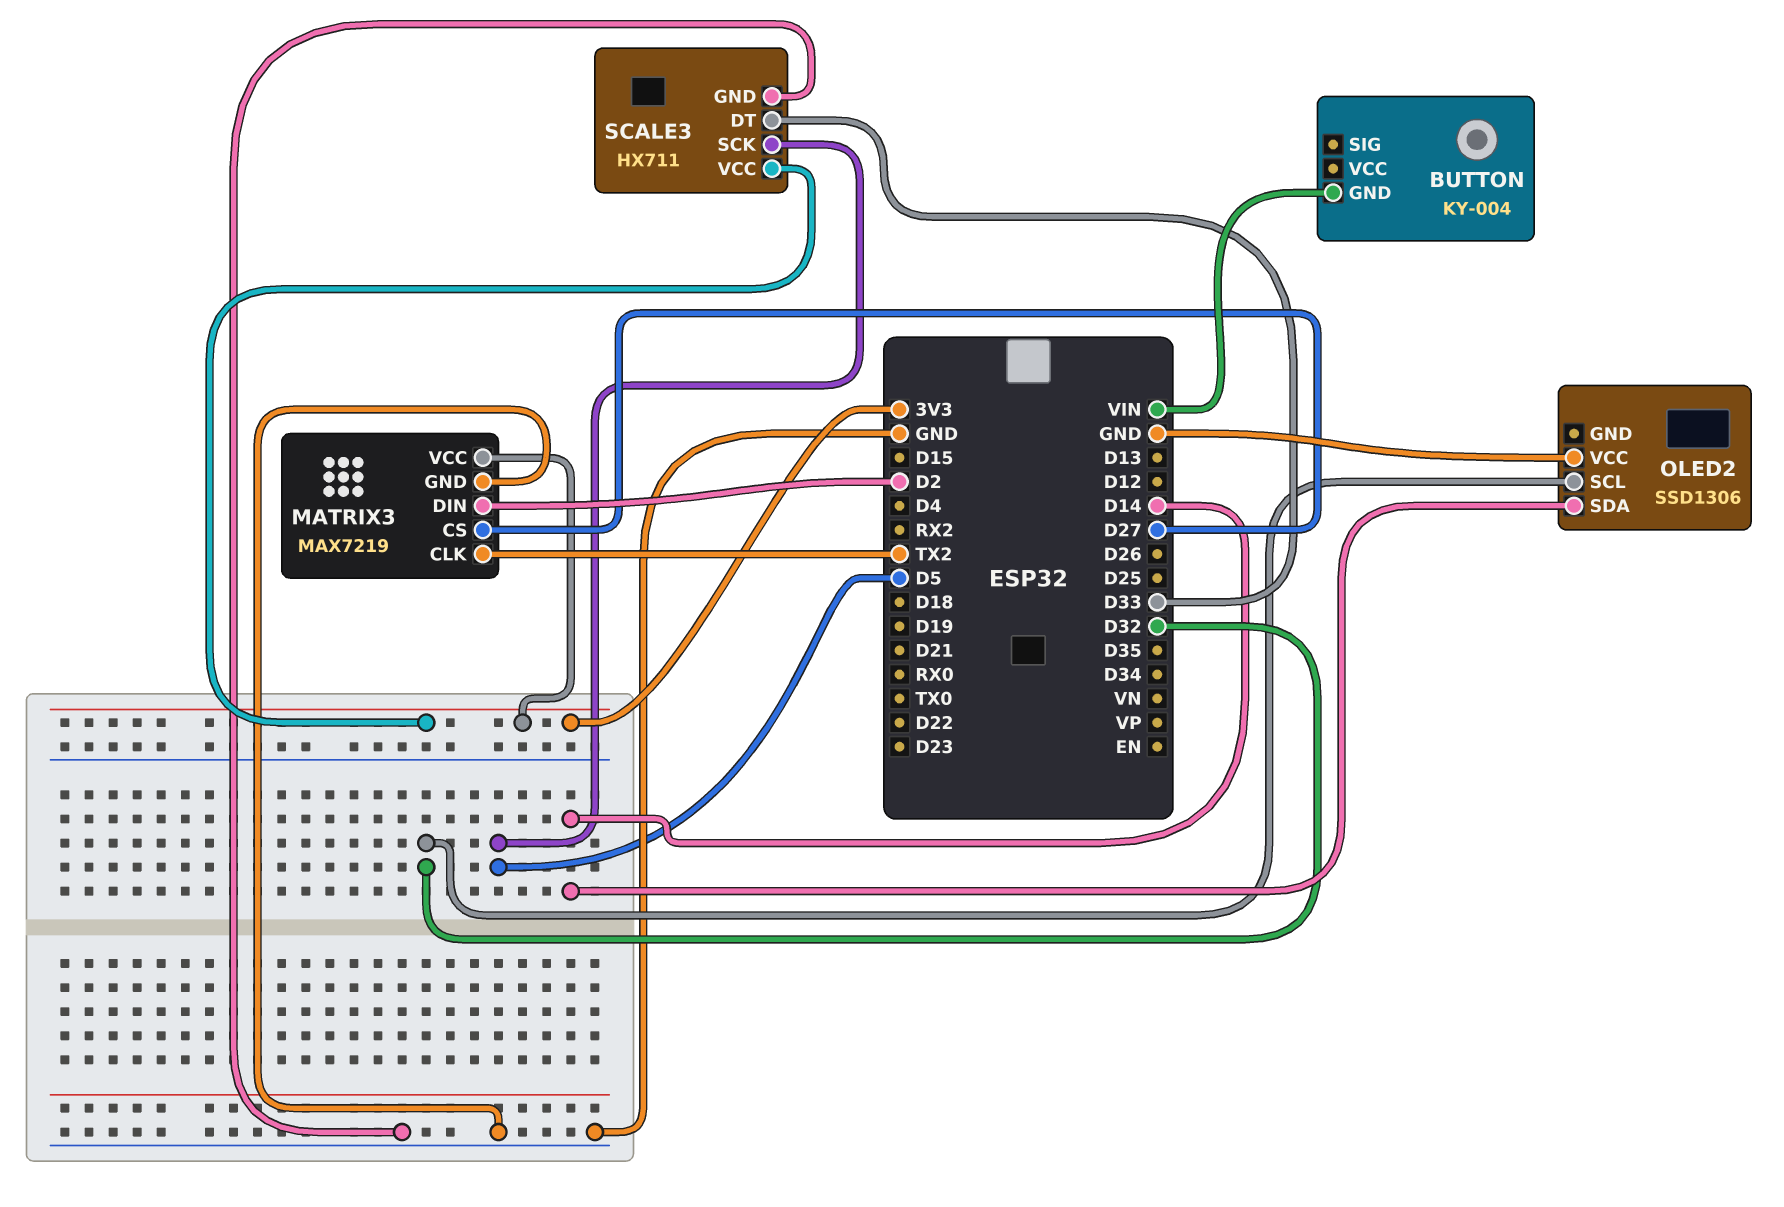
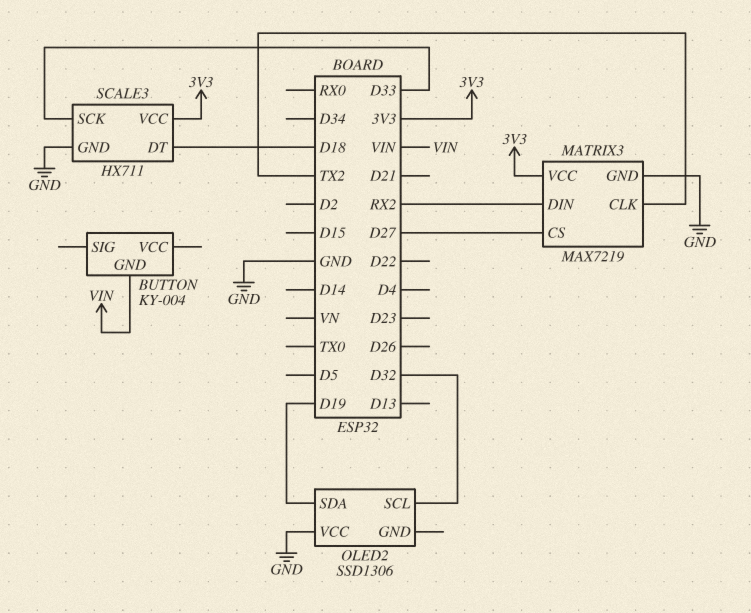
MATRIX3 pin DIN: D2 -> RX2
OLED2 pin SDA: D14 -> D19
SCALE3 pin DT: D33 -> D18
SCALE3 pin SCK: D5 -> D33

